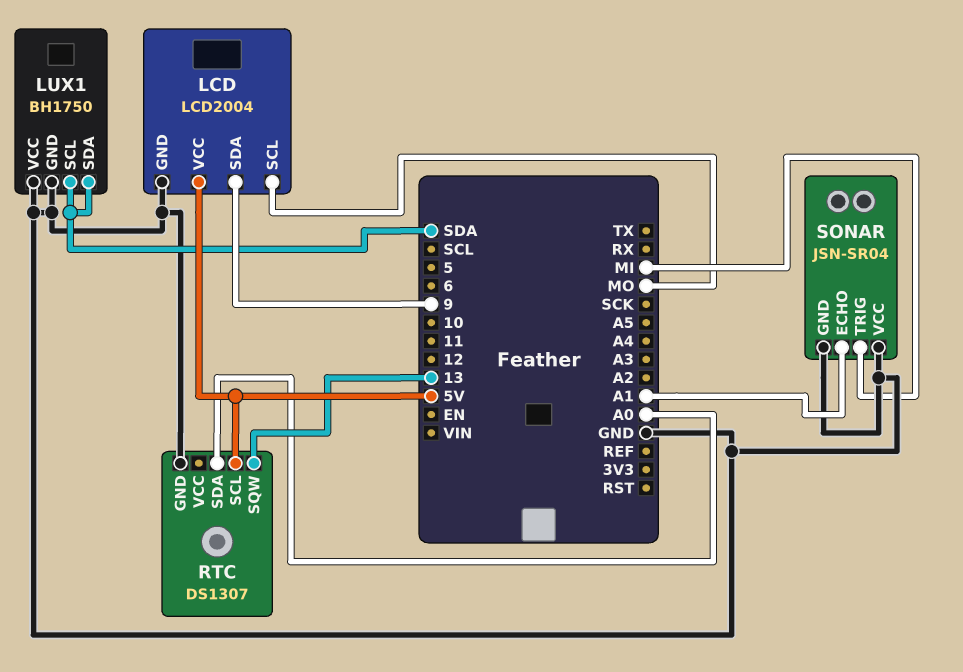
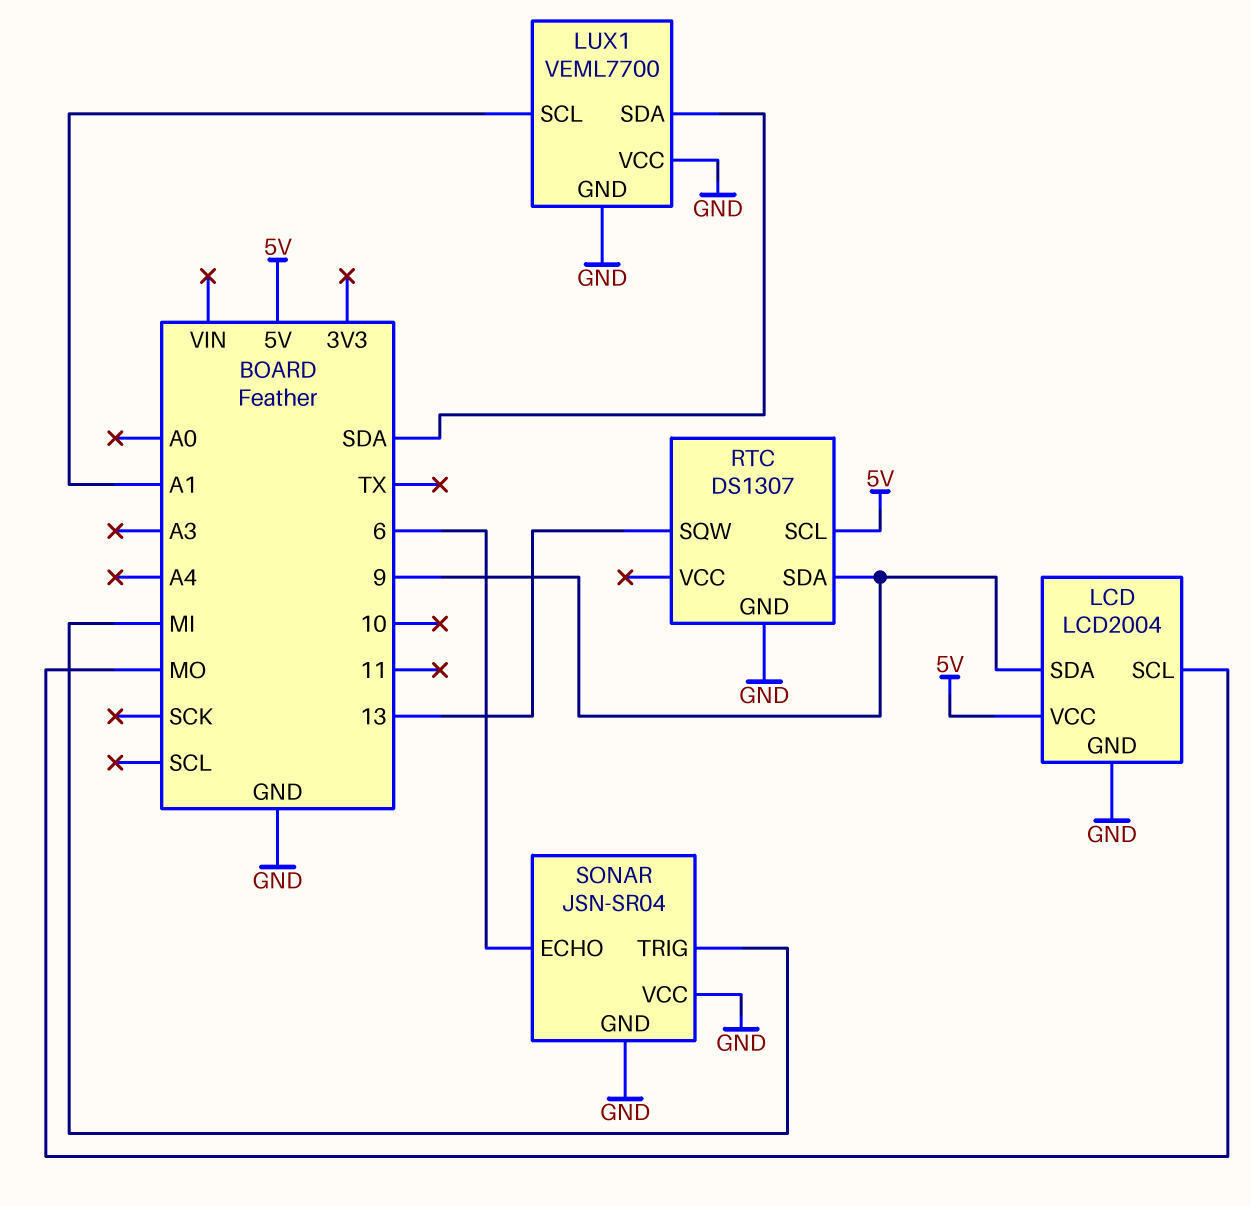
LUX1: BH1750 -> VEML7700
LUX1 pin SCL: SDA -> A1
RTC pin SDA: A0 -> 9
SONAR pin ECHO: A1 -> 6

